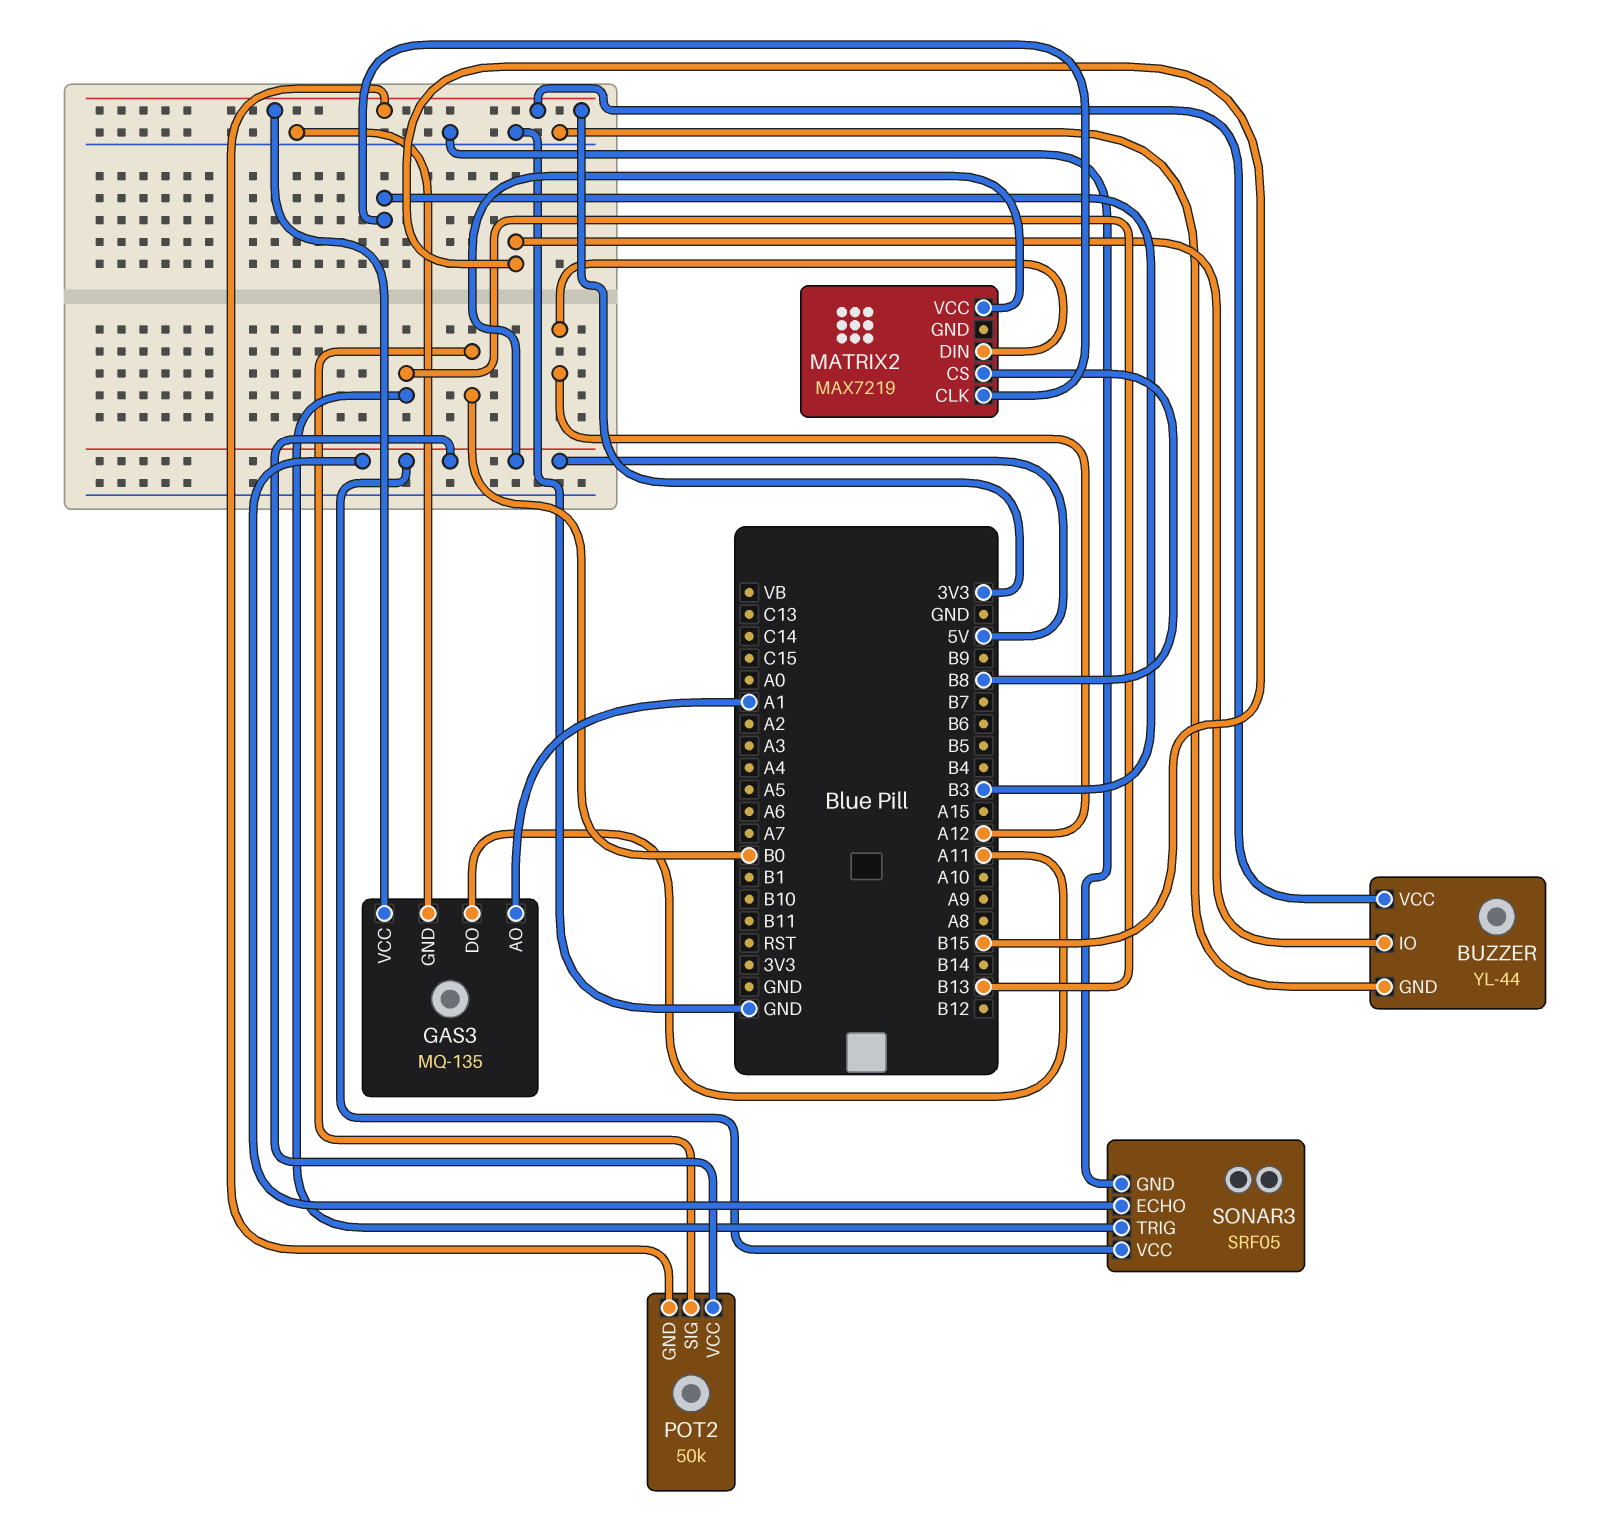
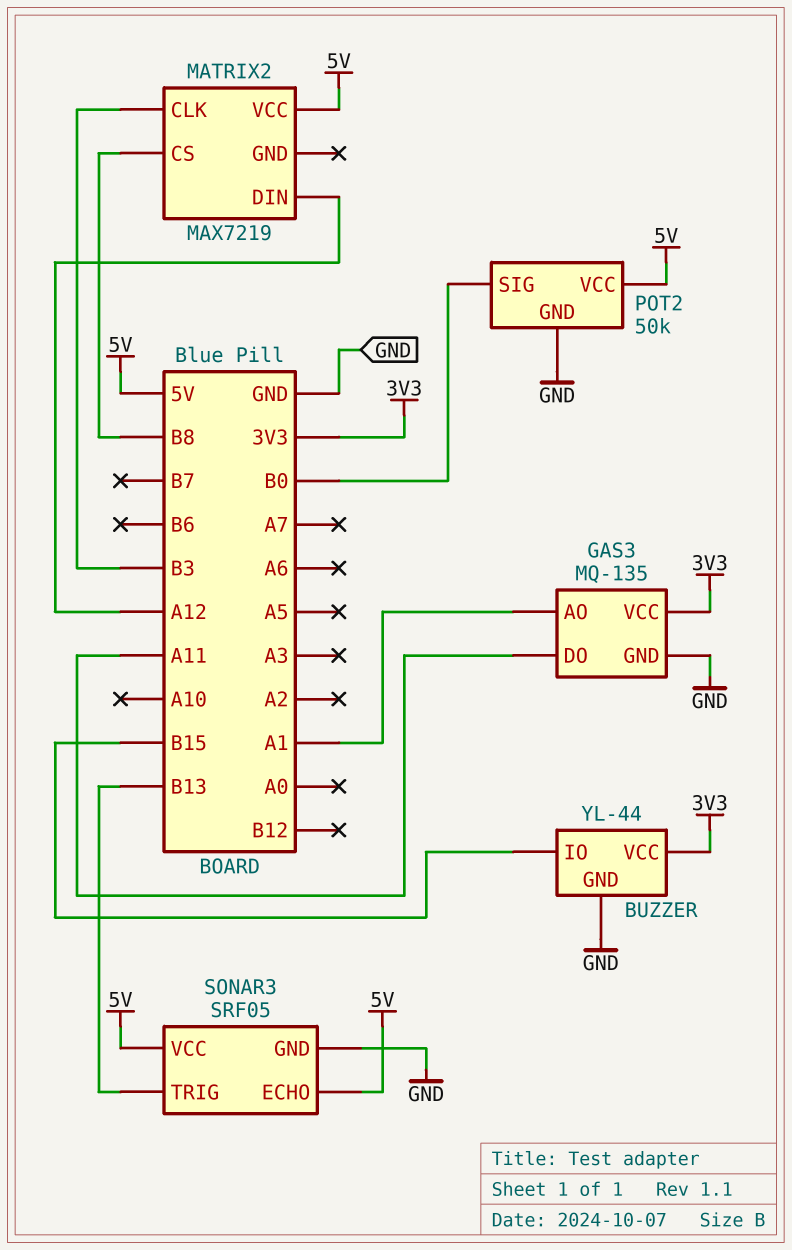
POT2 pin GND: 3V3 -> GND

